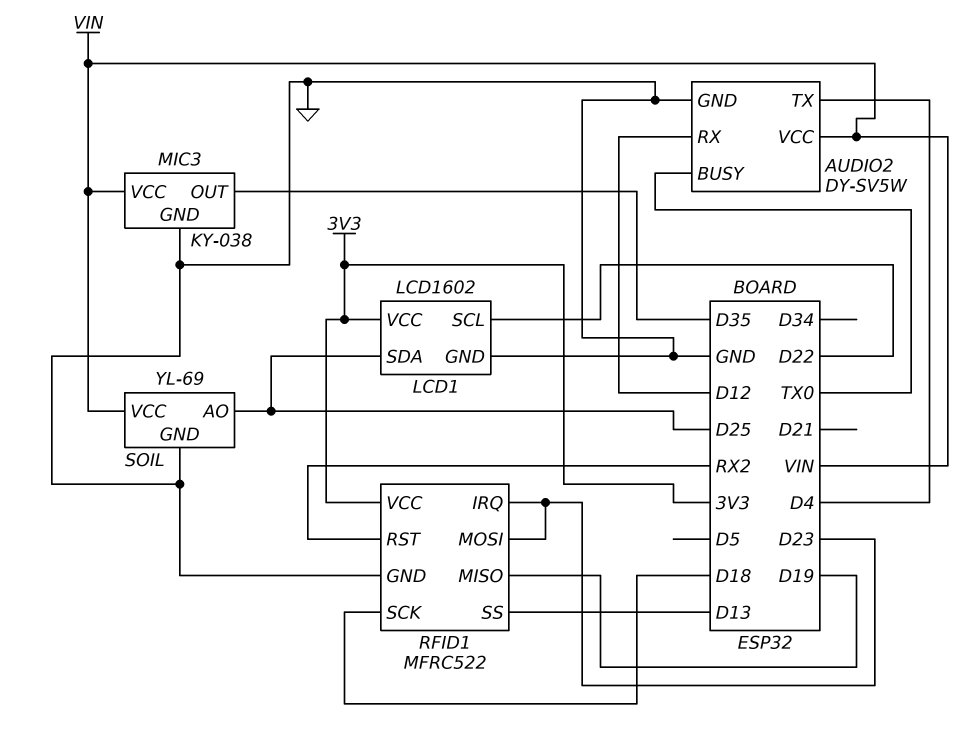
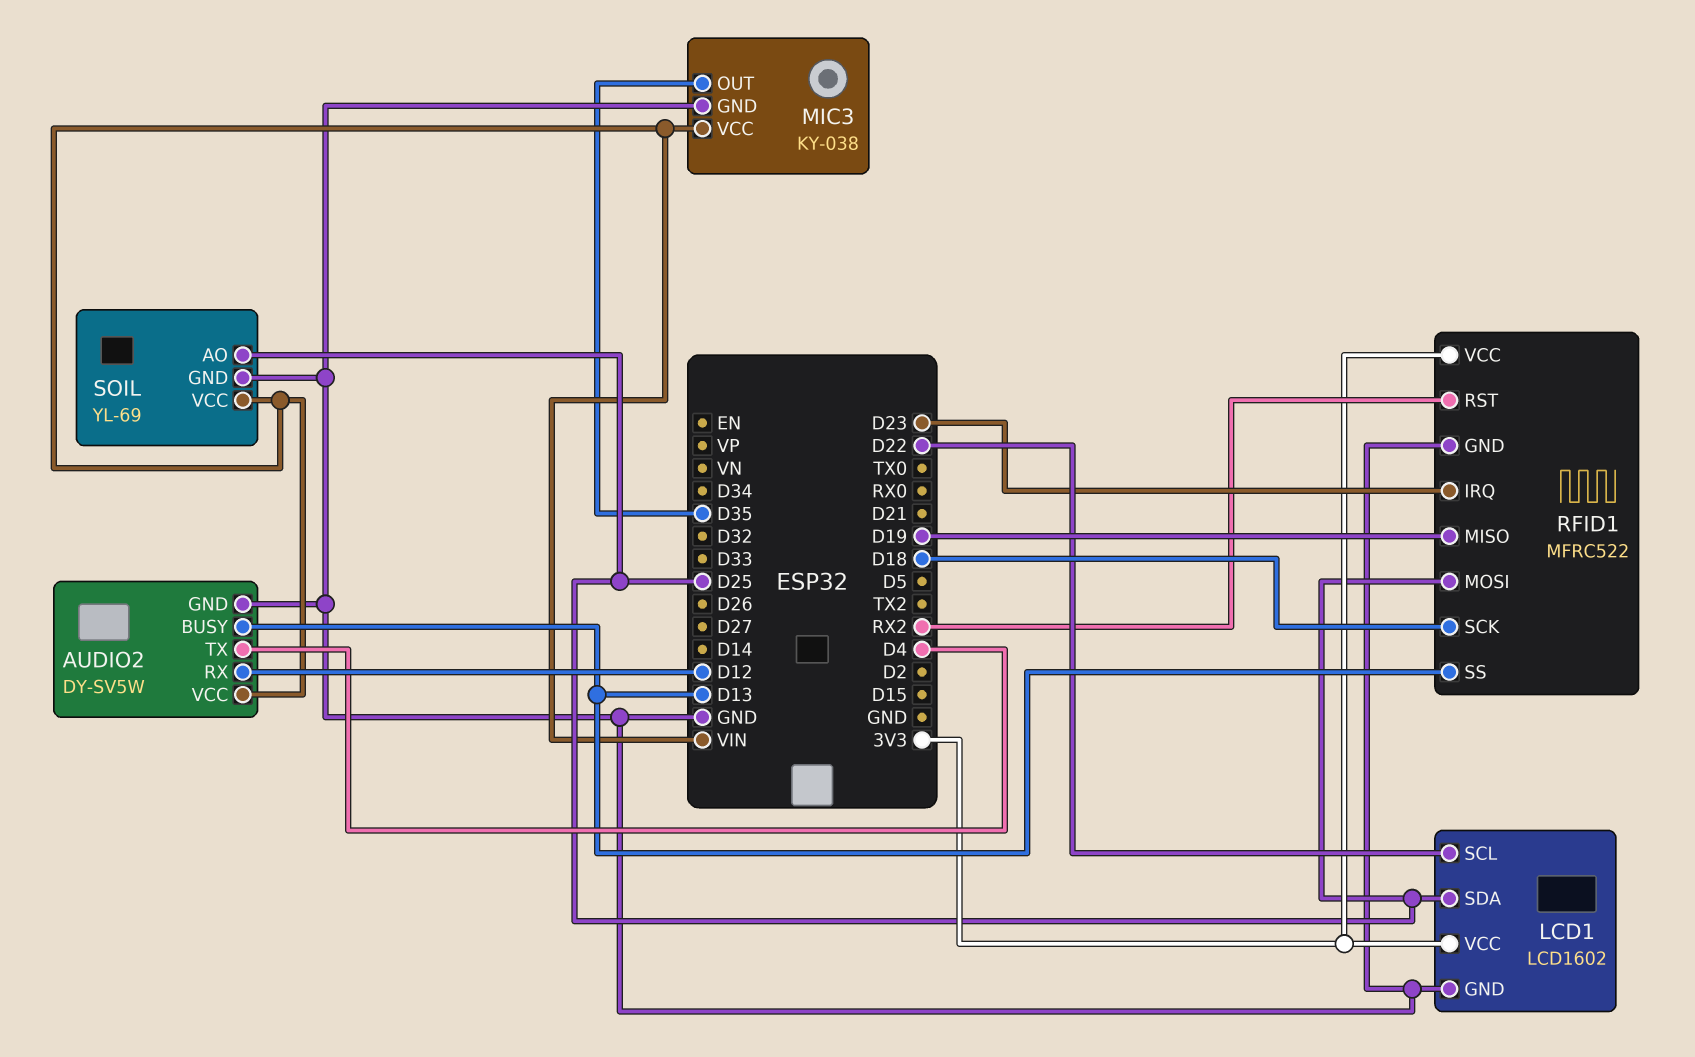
AUDIO2 pin BUSY: TX0 -> D13
RFID1 pin MOSI: D23 -> D25

